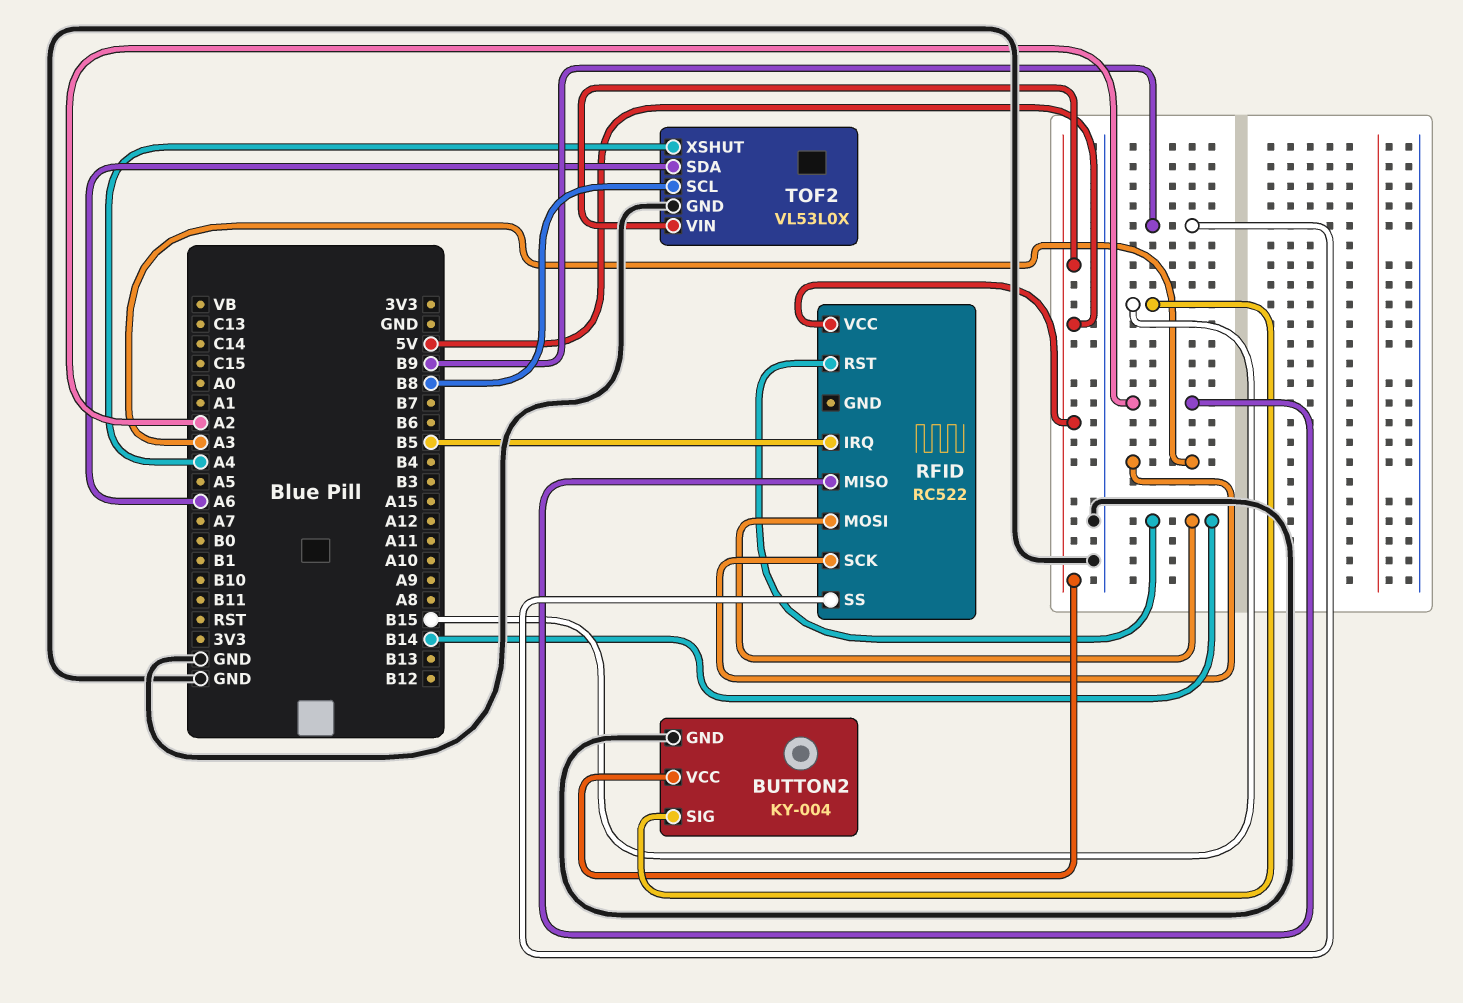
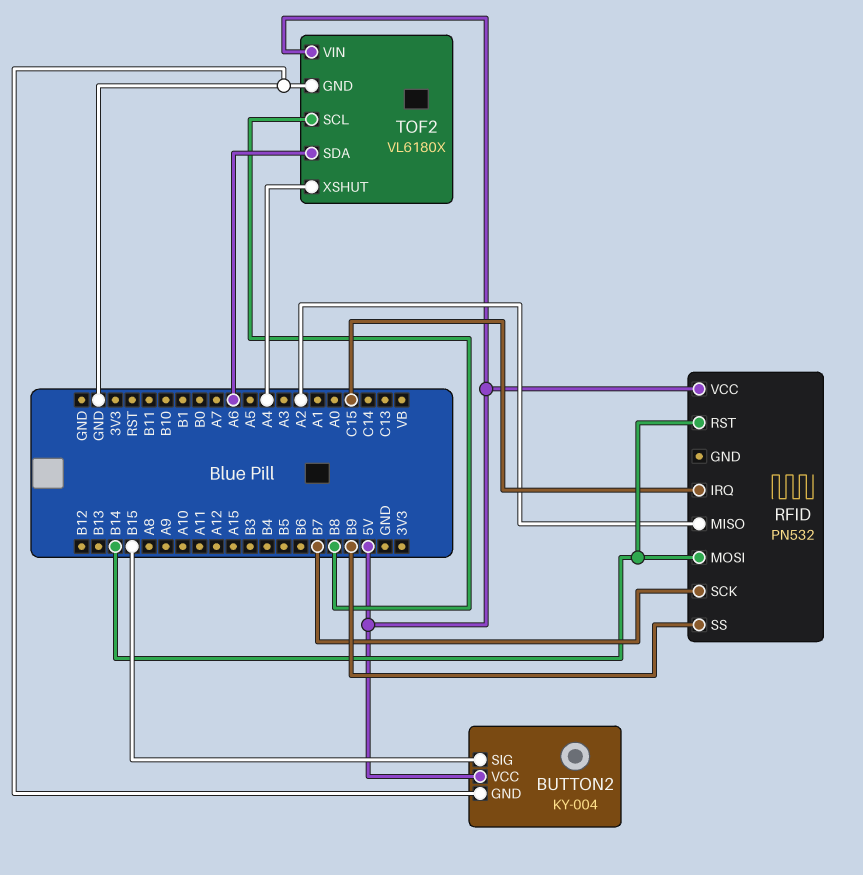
RFID: RC522 -> PN532
RFID pin IRQ: B5 -> C15
RFID pin SCK: A3 -> B7
TOF2: VL53L0X -> VL6180X

